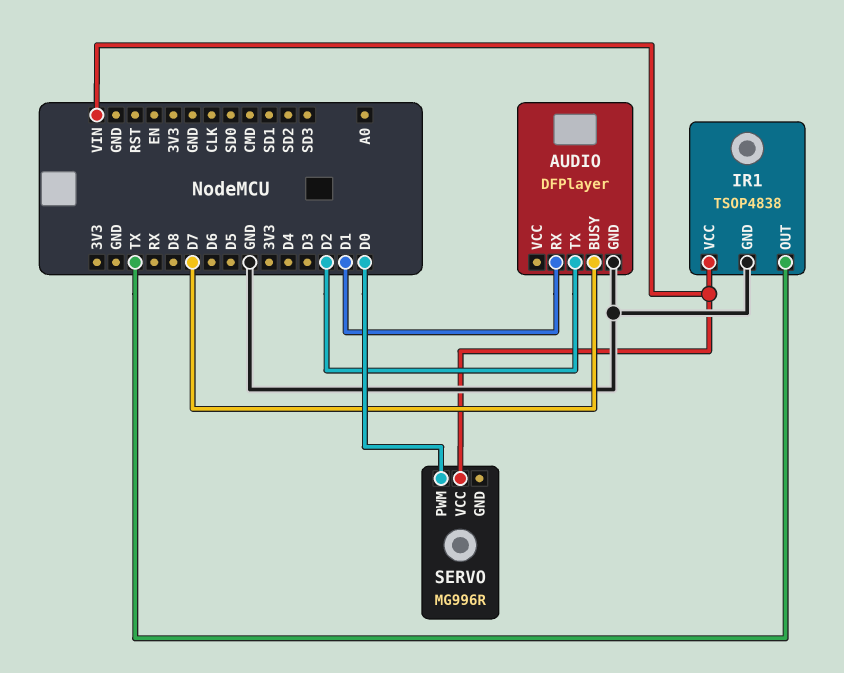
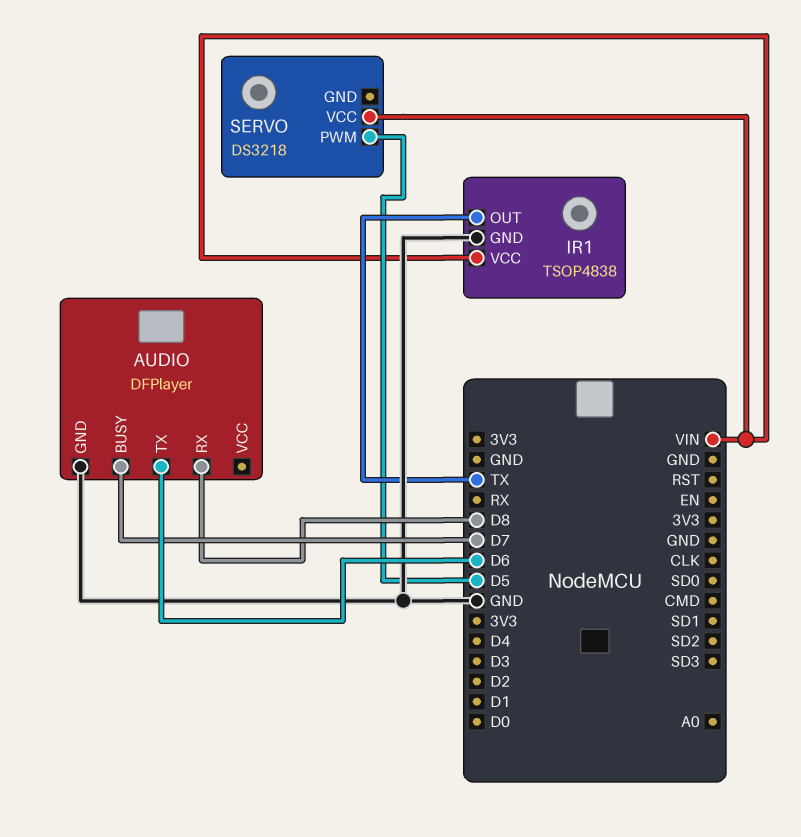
AUDIO pin RX: D1 -> D8
AUDIO pin TX: D2 -> D6
SERVO: MG996R -> DS3218
SERVO pin PWM: D0 -> D5

